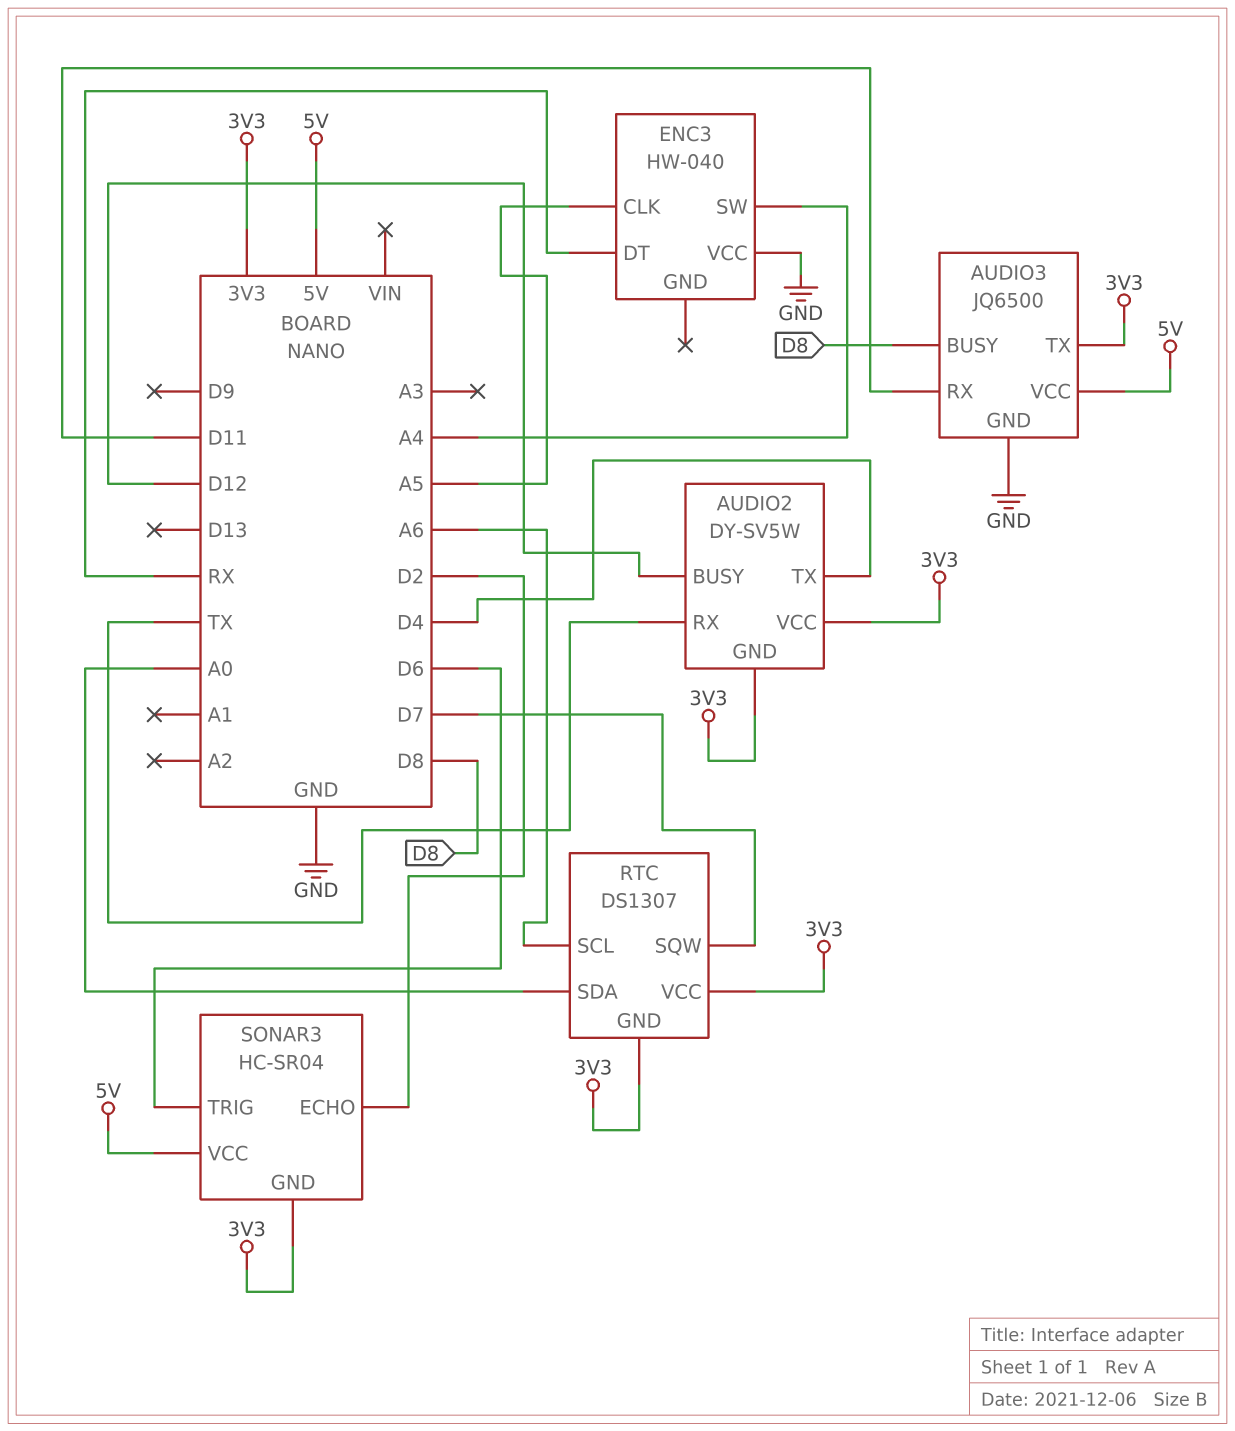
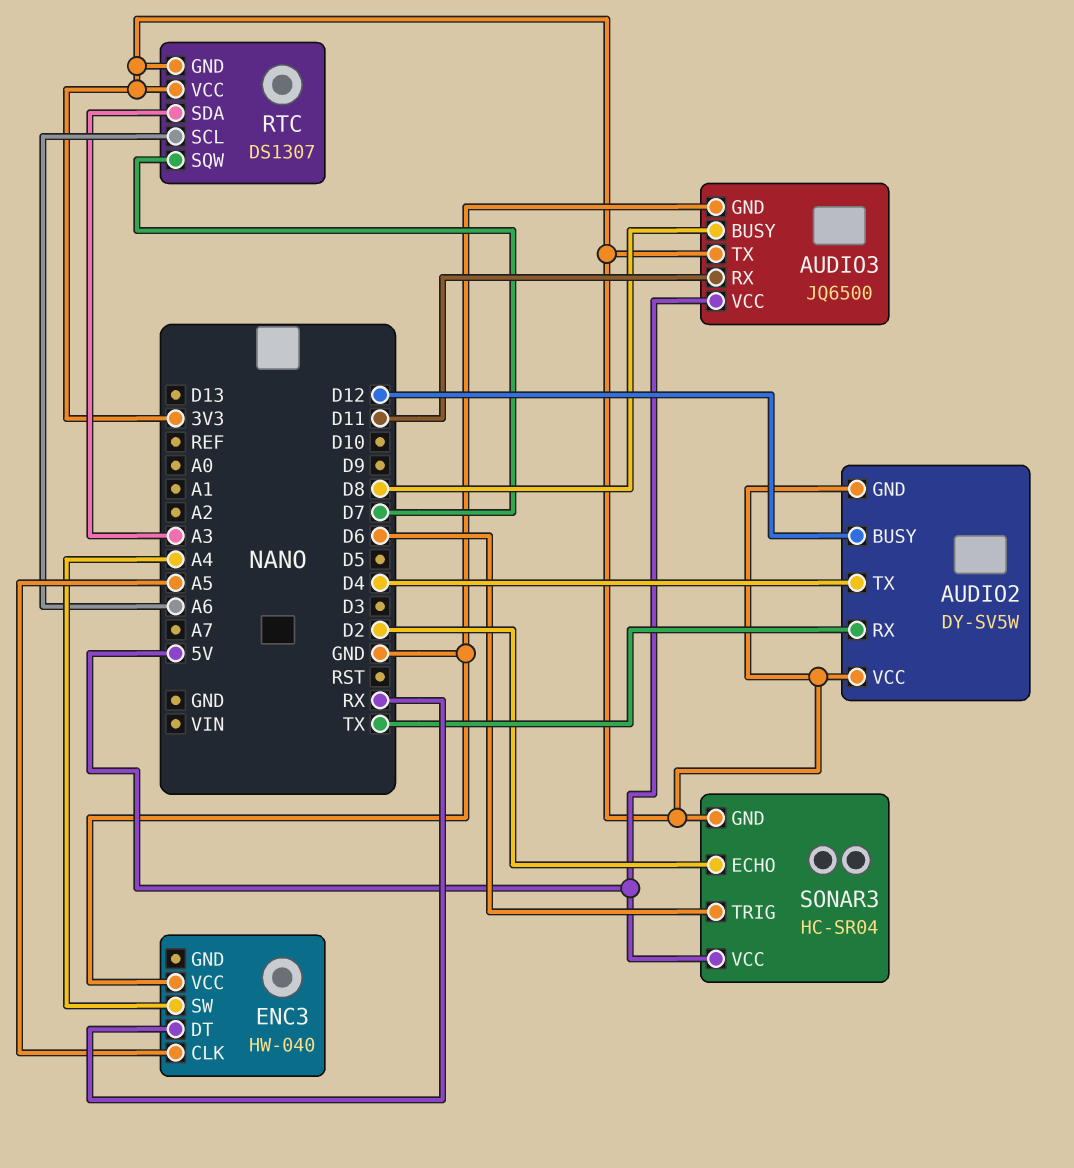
RTC pin SDA: A0 -> A3

